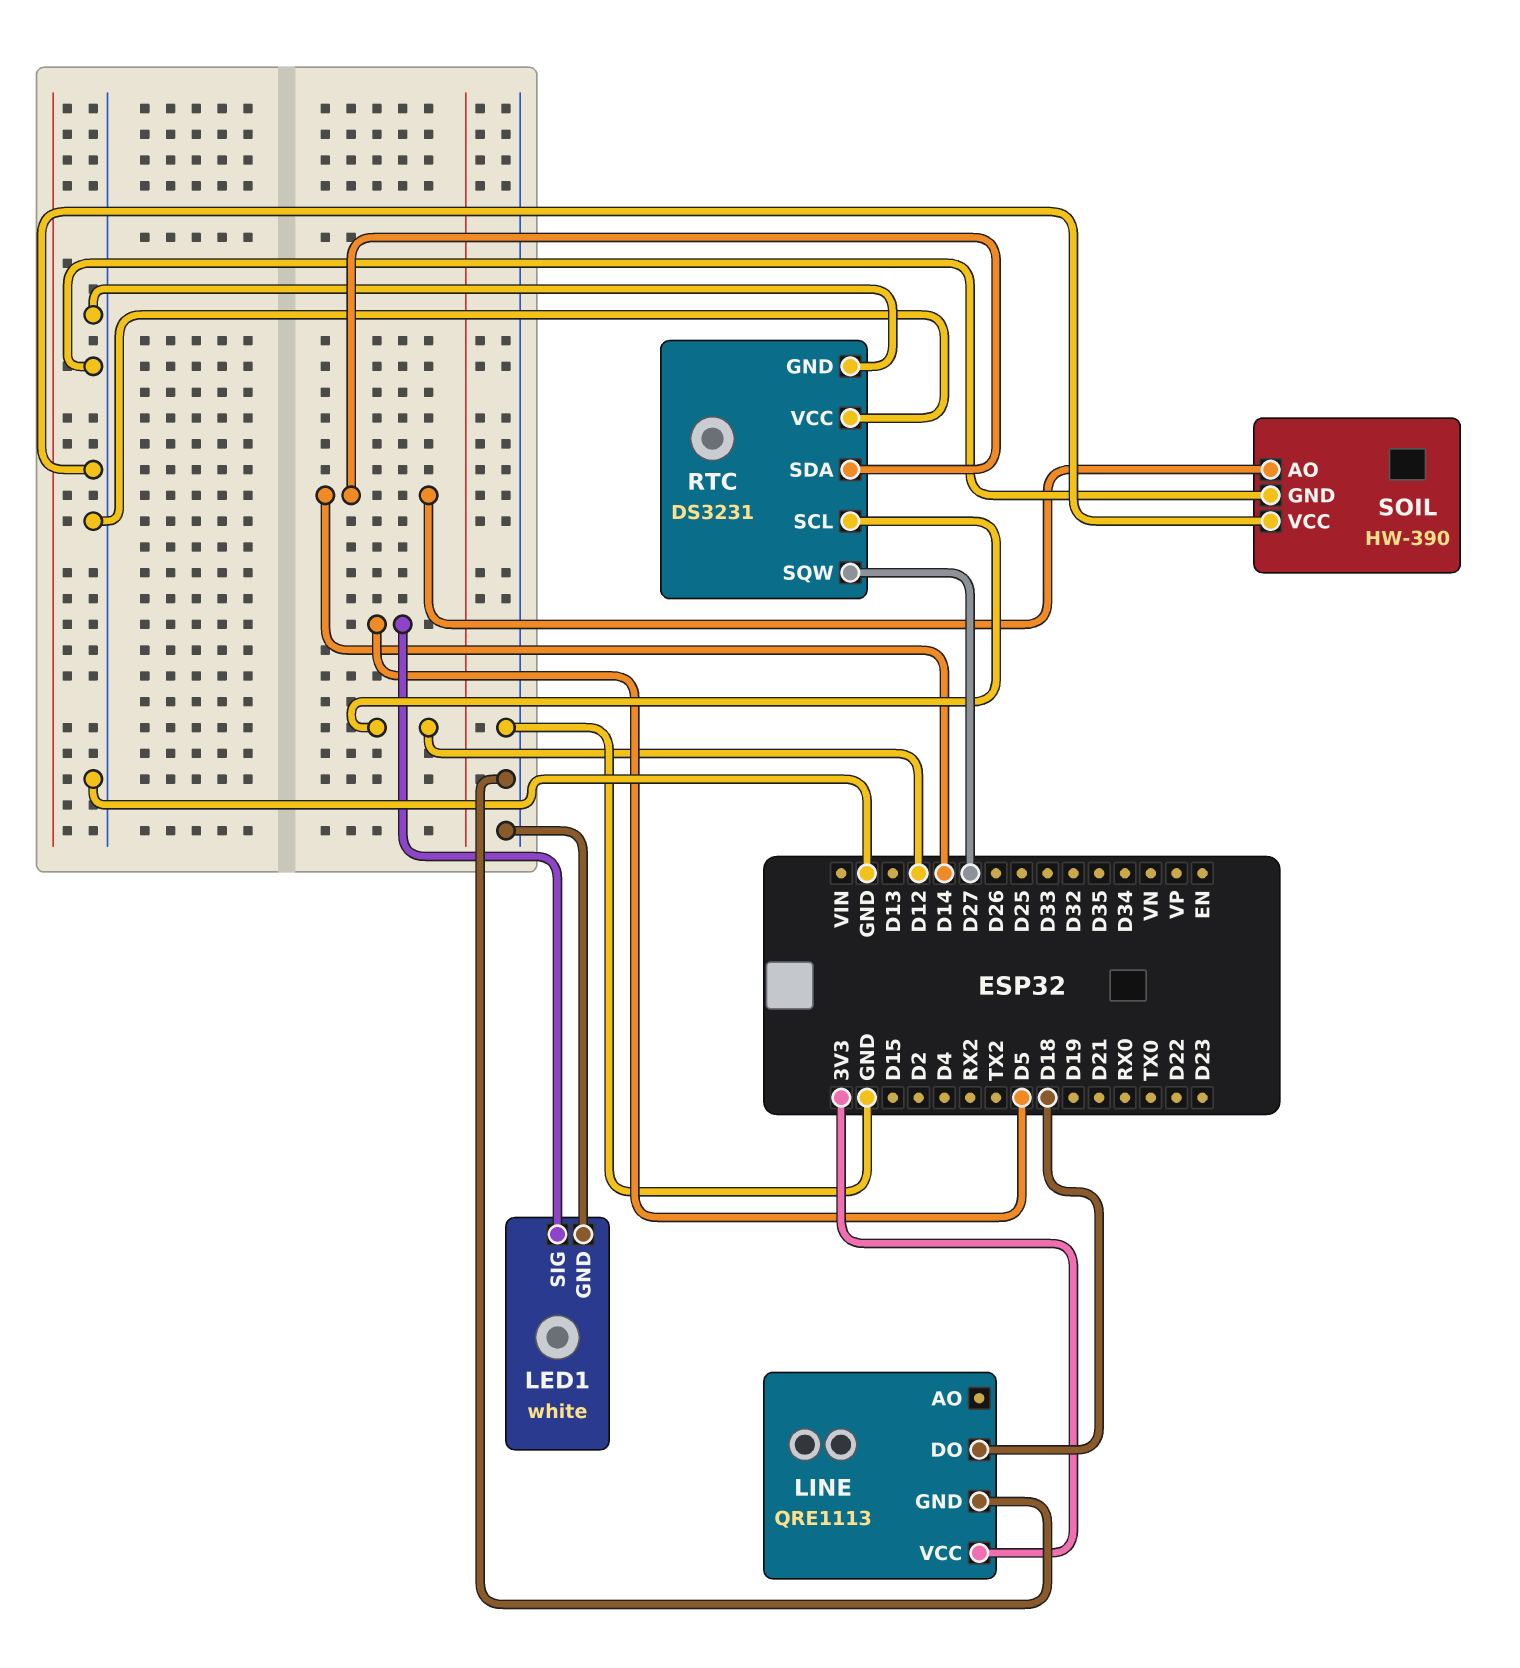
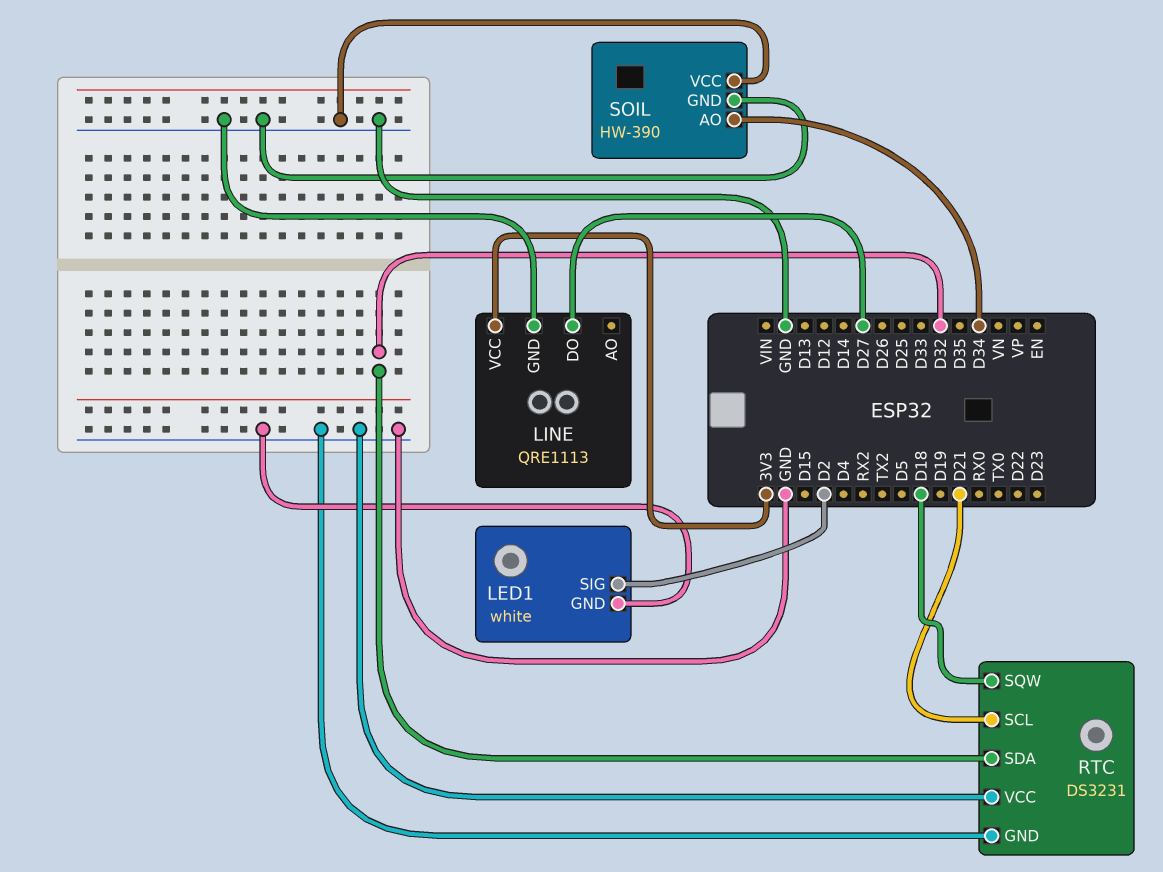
LED1 pin SIG: D5 -> D2
LINE pin DO: D18 -> D27
RTC pin SCL: D12 -> D21
RTC pin SDA: D14 -> D32
RTC pin SQW: D27 -> D18
SOIL pin AO: D14 -> D34

